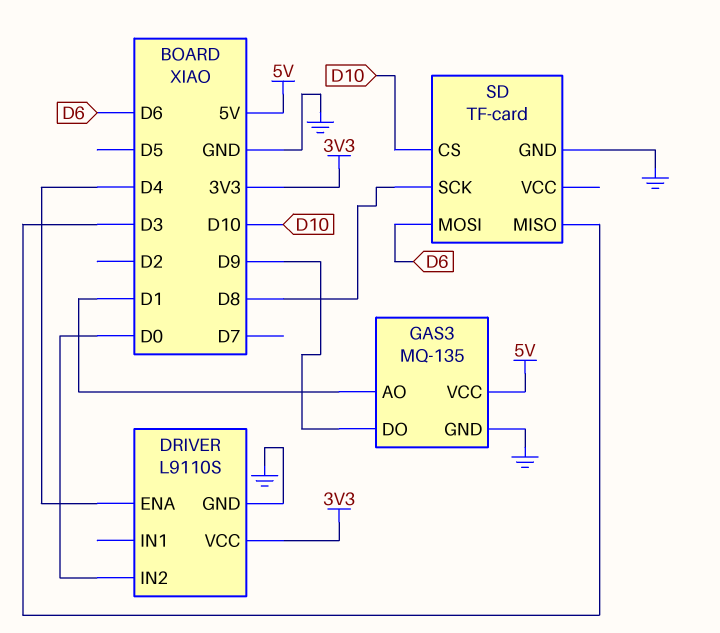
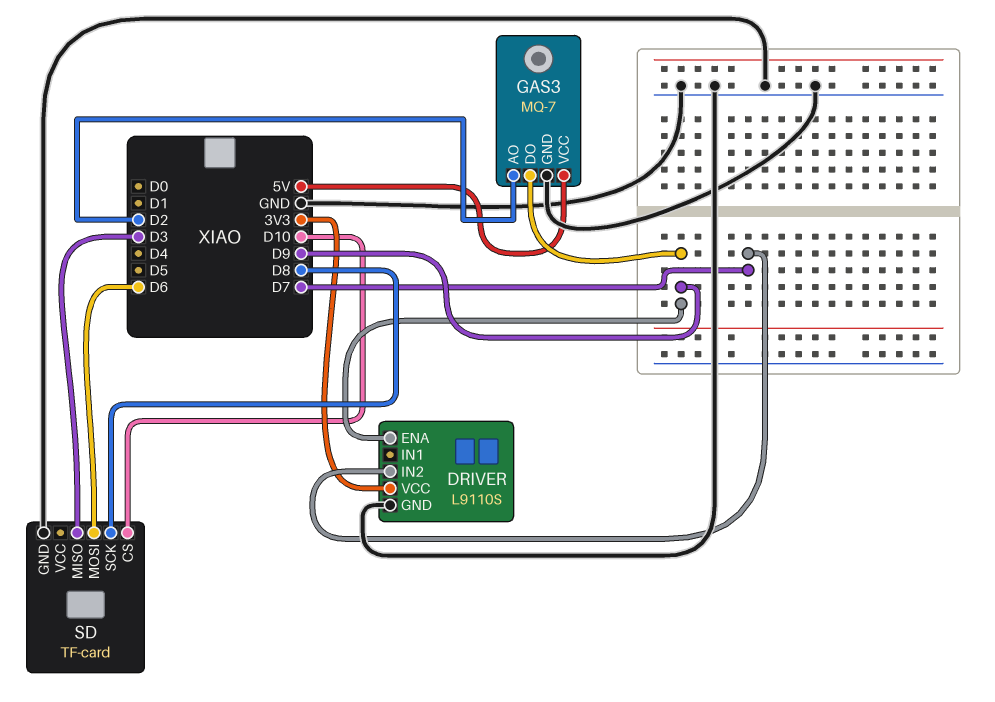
DRIVER pin ENA: D4 -> D9
DRIVER pin IN2: D0 -> D7
GAS3: MQ-135 -> MQ-7
GAS3 pin AO: D1 -> D2

